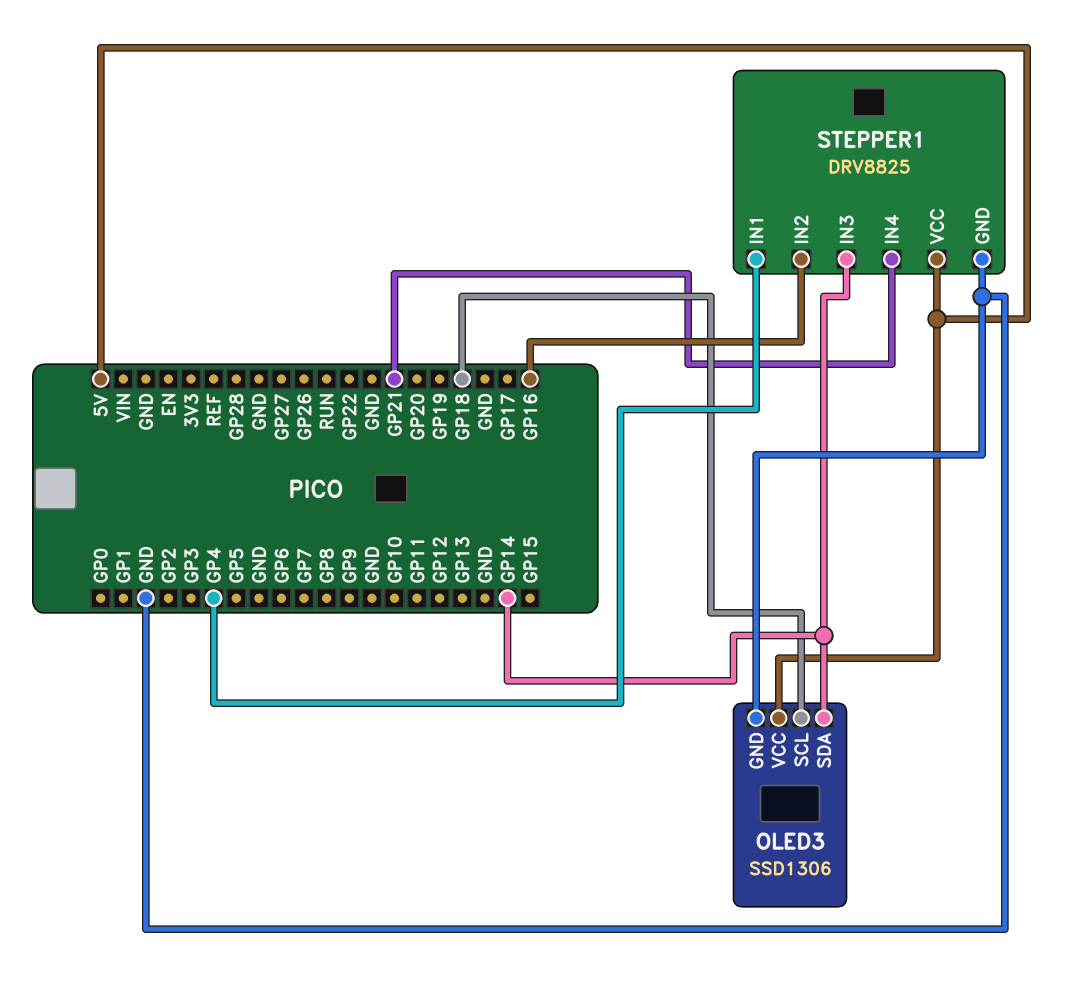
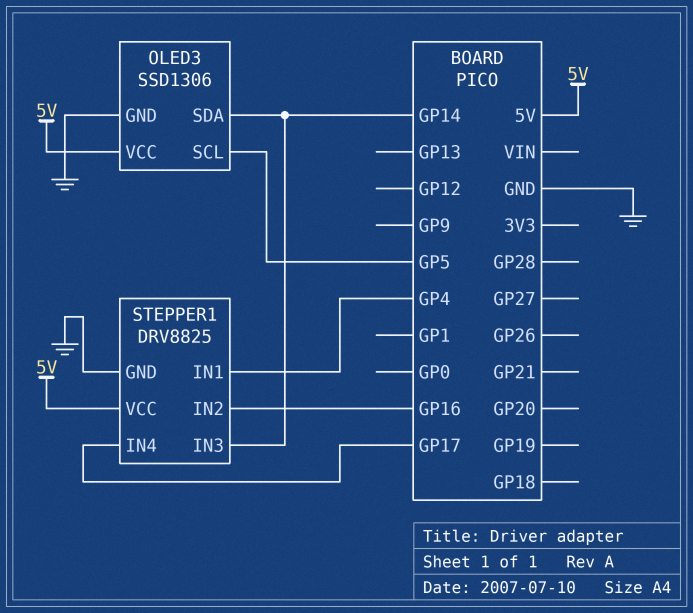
OLED3 pin SCL: GP18 -> GP5
STEPPER1 pin IN4: GP21 -> GP17

